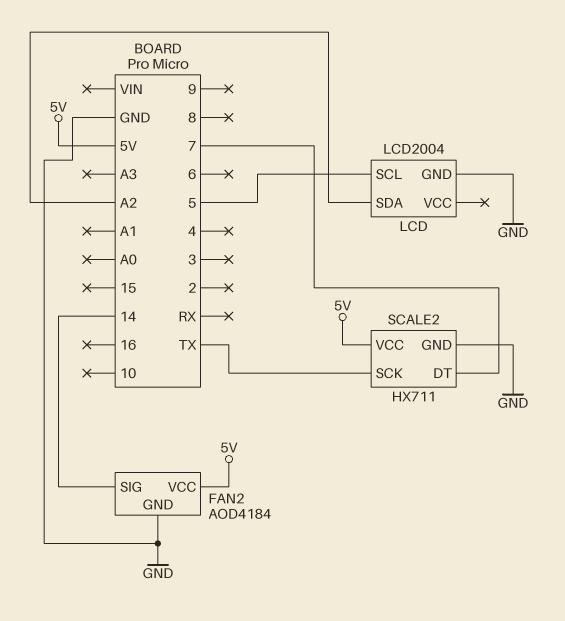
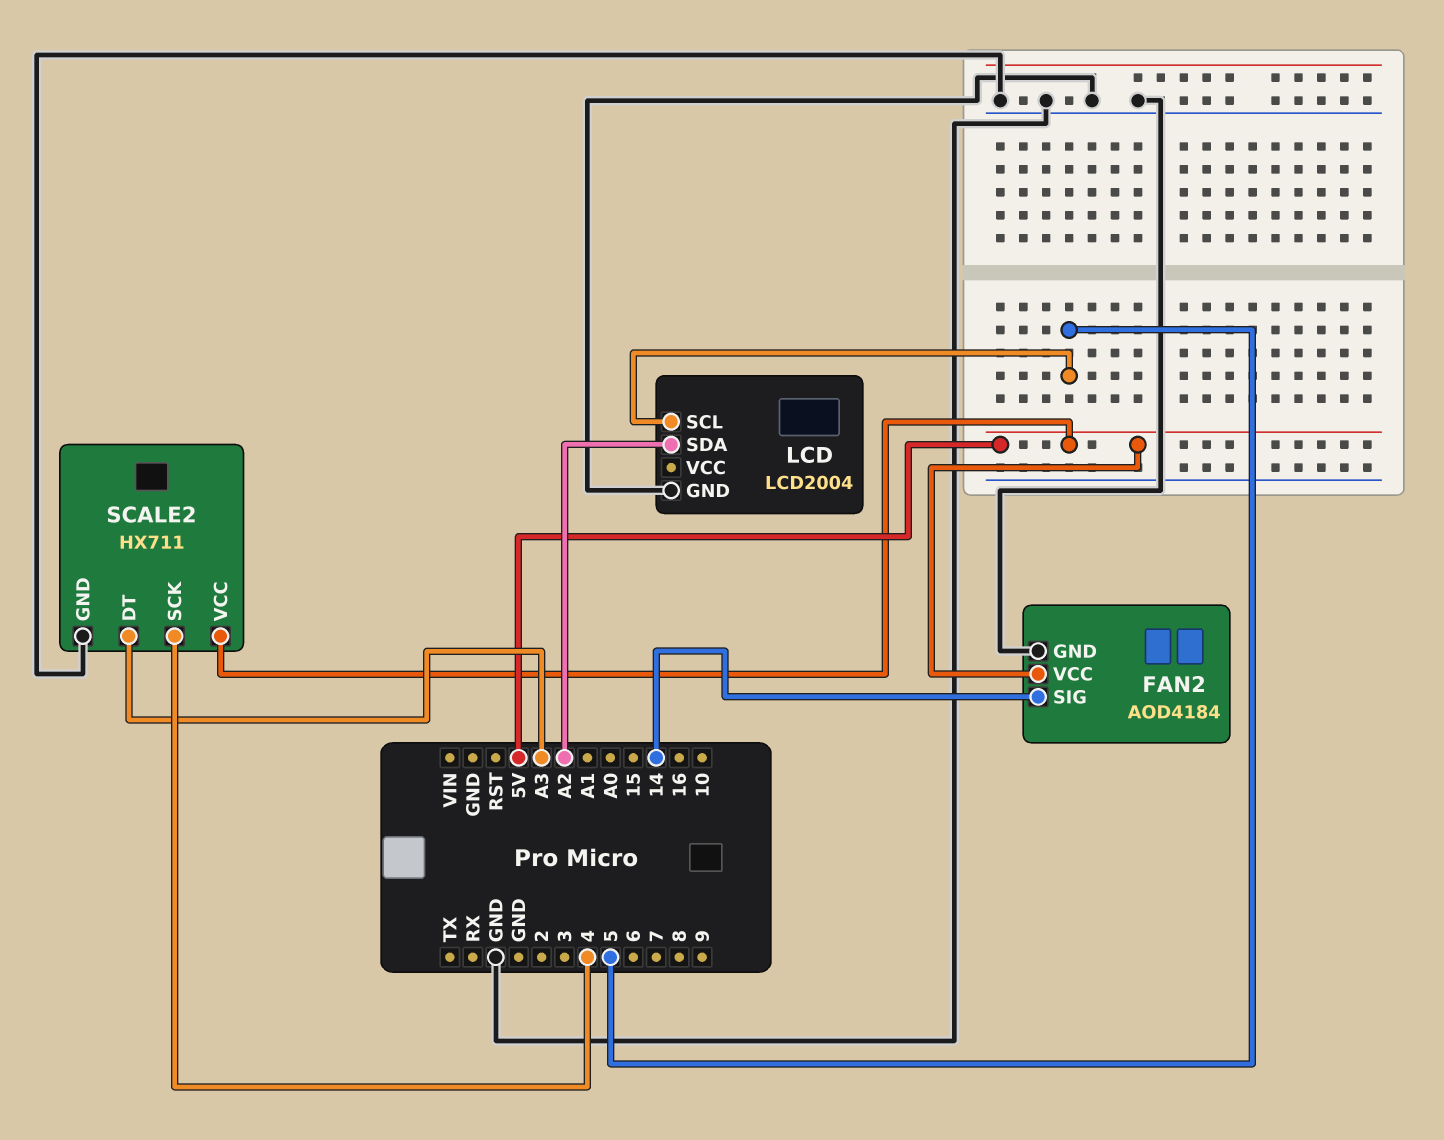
SCALE2 pin DT: 7 -> A3
SCALE2 pin SCK: TX -> 4

